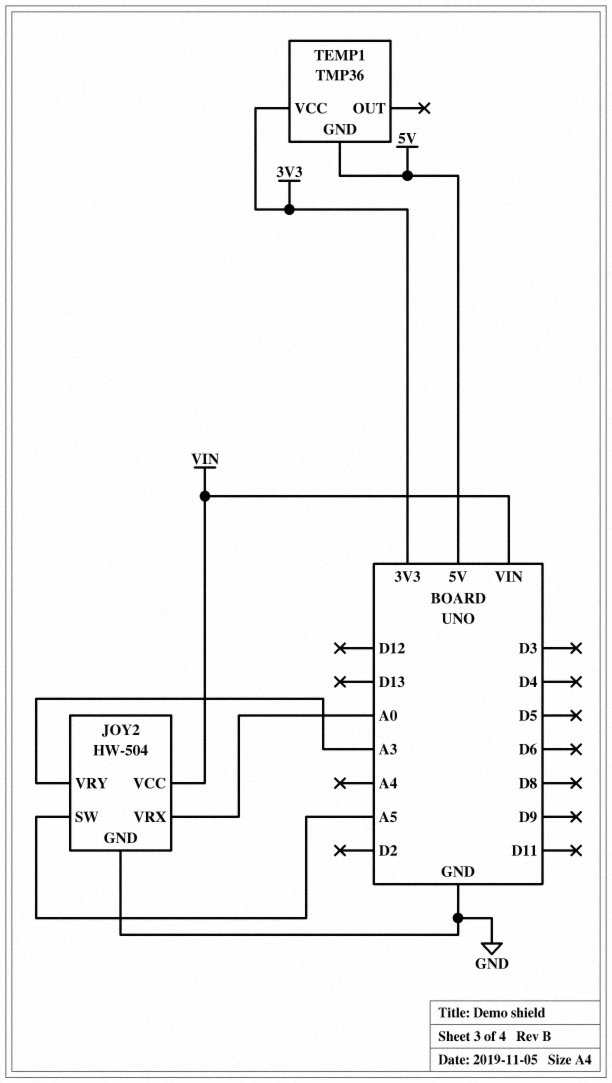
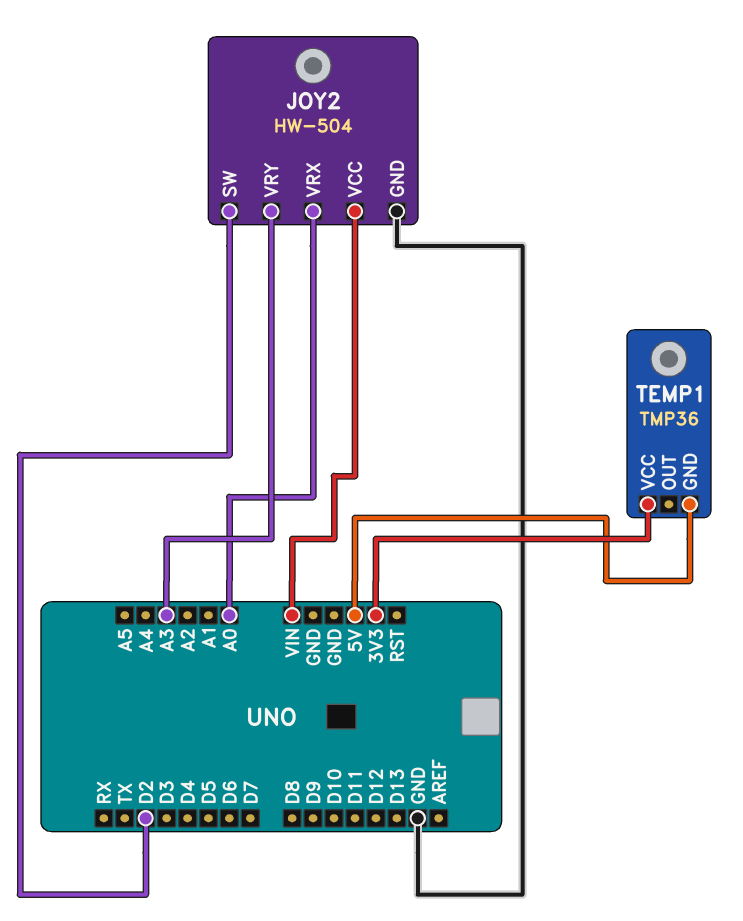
JOY2 pin SW: A5 -> D2

